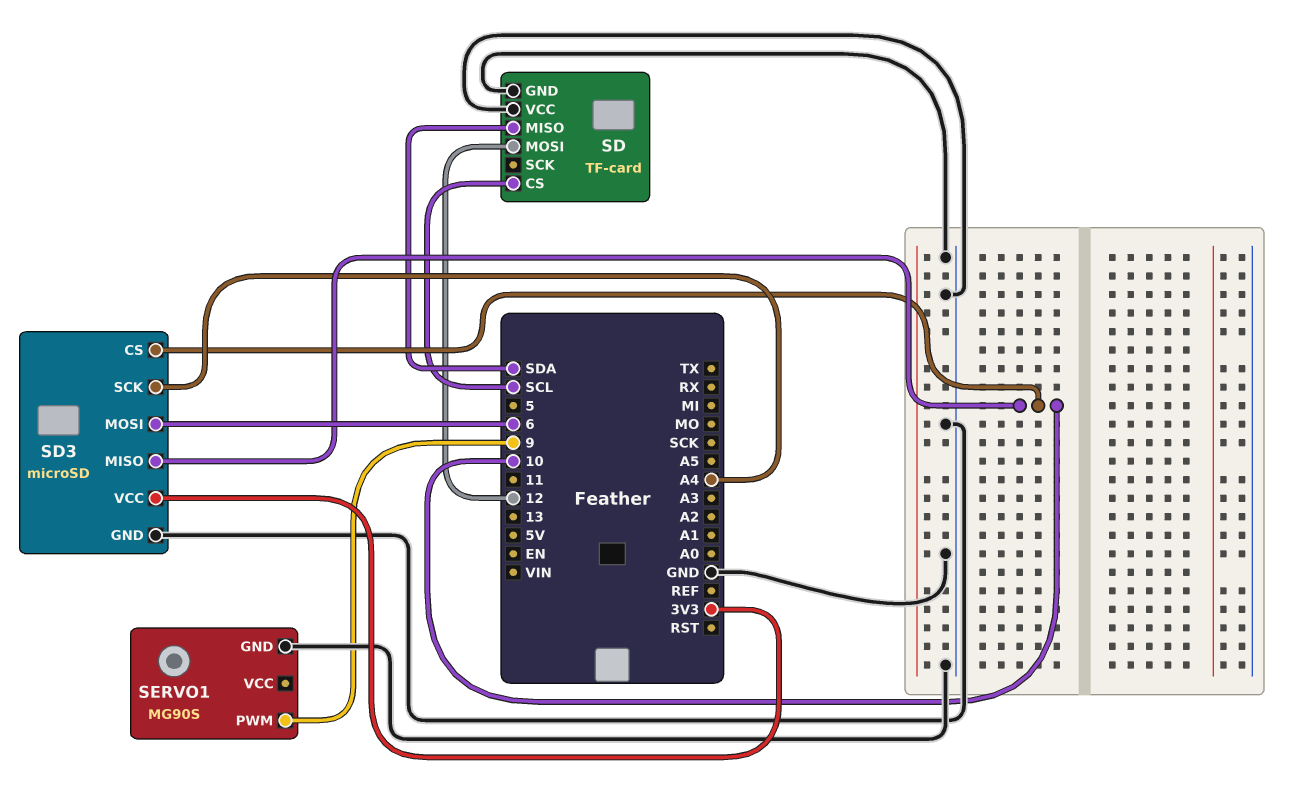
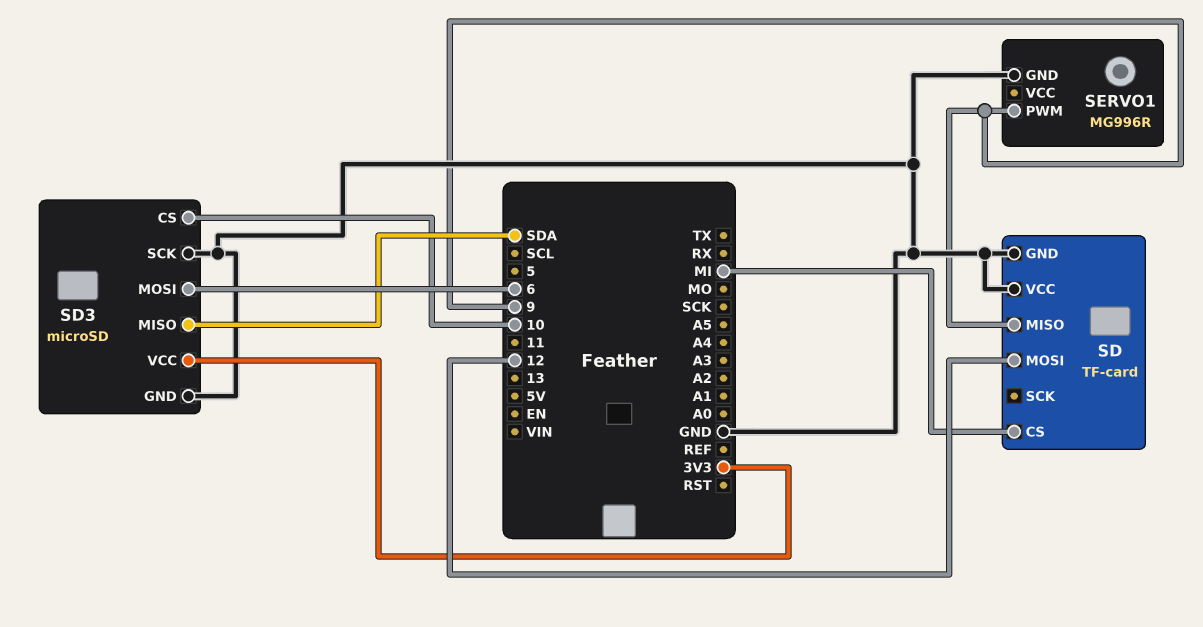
SD pin CS: SCL -> MI
SD pin MISO: SDA -> 9
SD3 pin MISO: 10 -> SDA
SD3 pin SCK: A4 -> GND
SERVO1: MG90S -> MG996R

